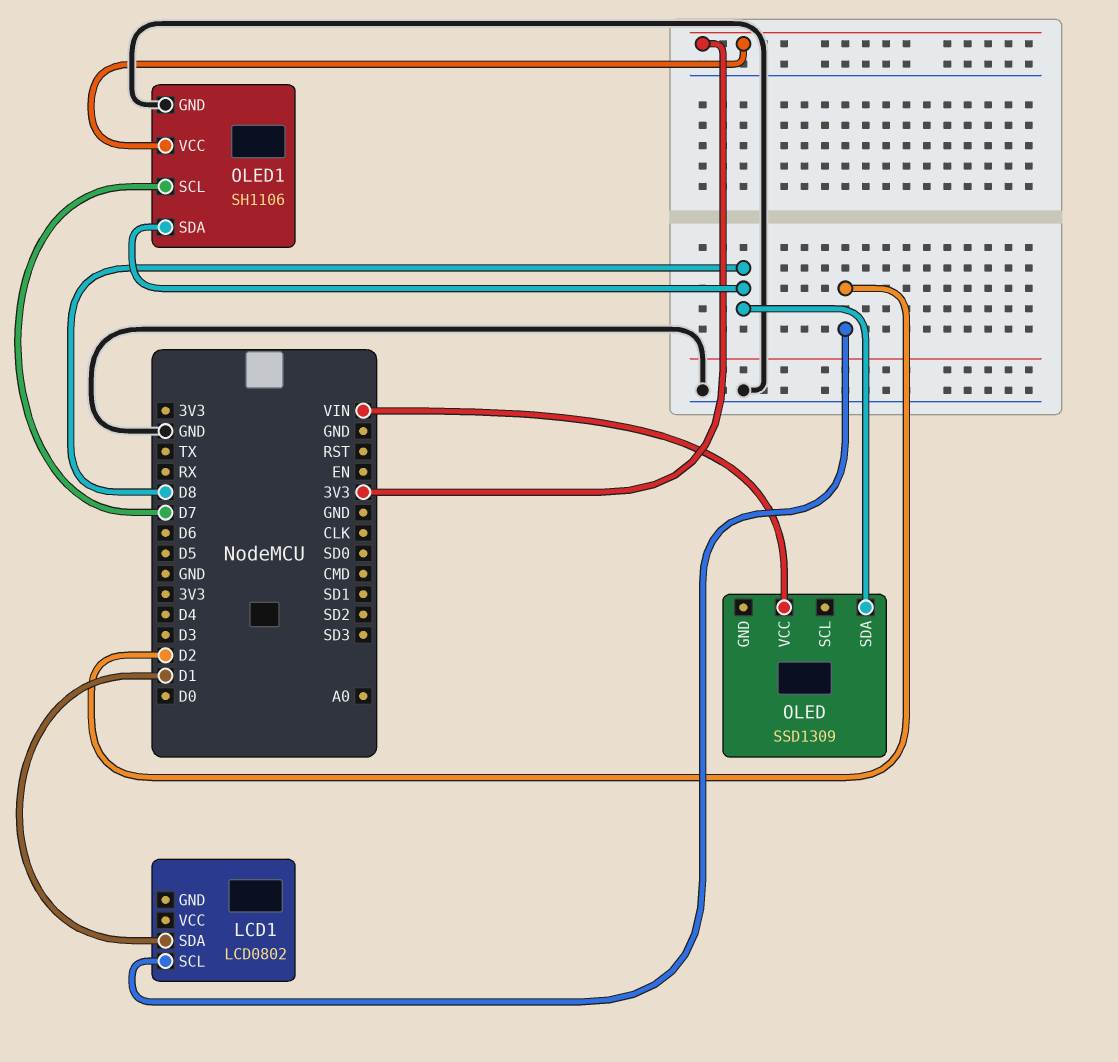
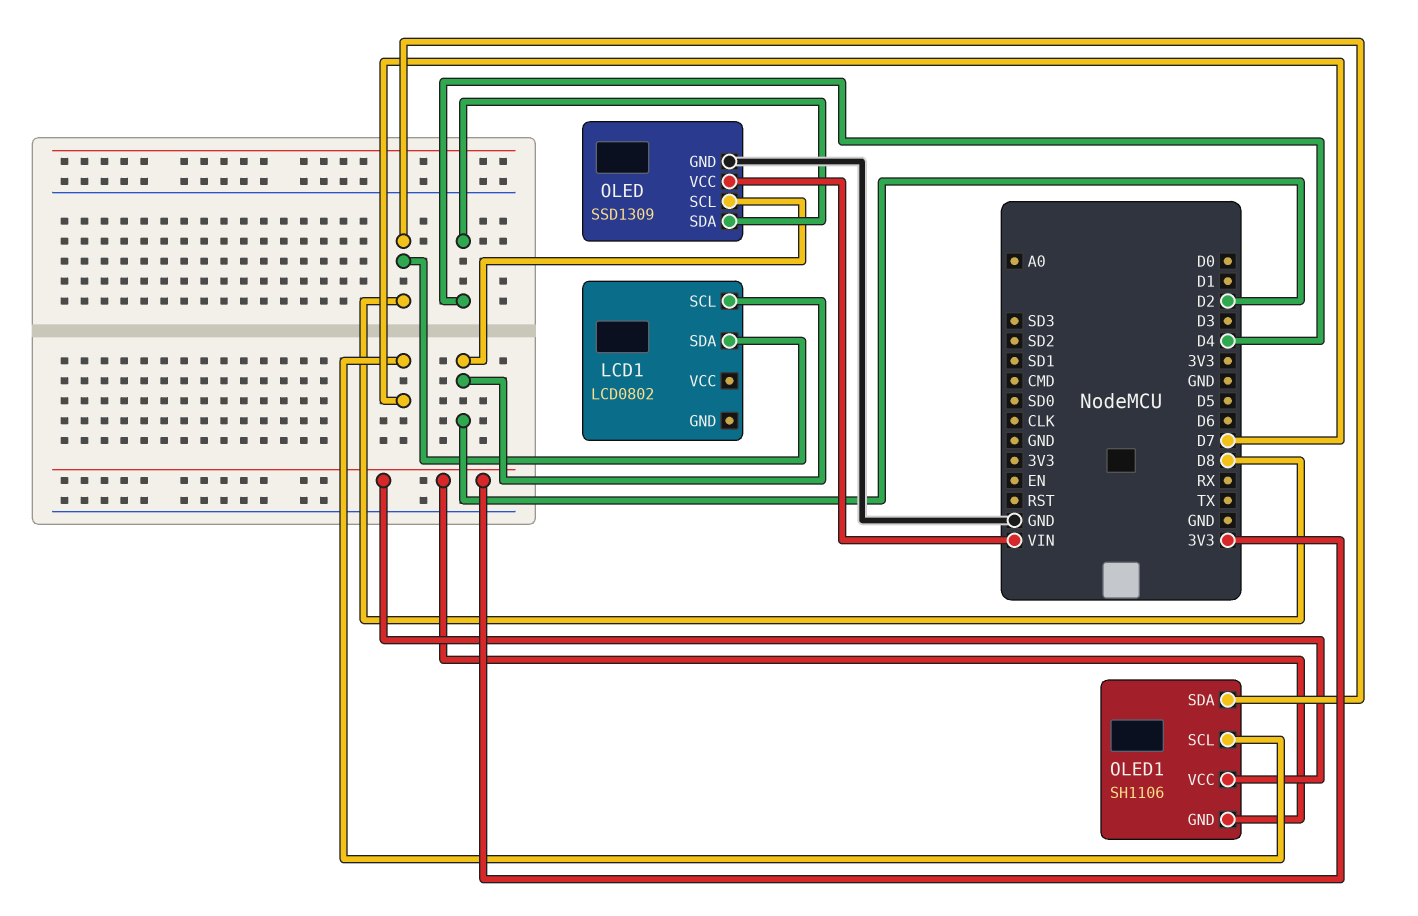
LCD1 pin SDA: D1 -> D8
OLED pin GND: none -> GND
OLED pin SCL: none -> D2
OLED pin SDA: D8 -> D4
OLED1 pin GND: GND -> 3V3

